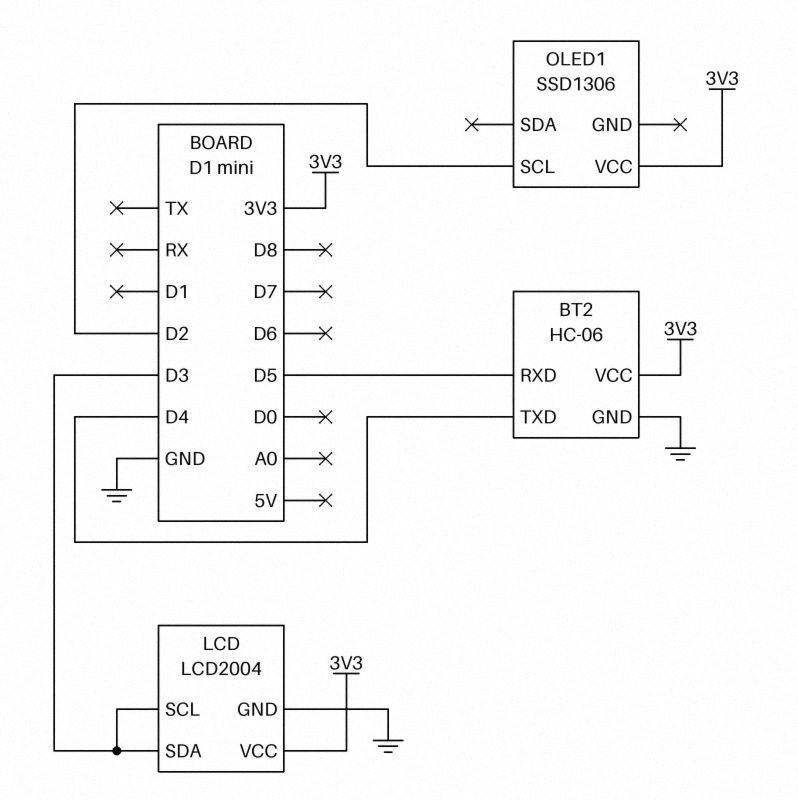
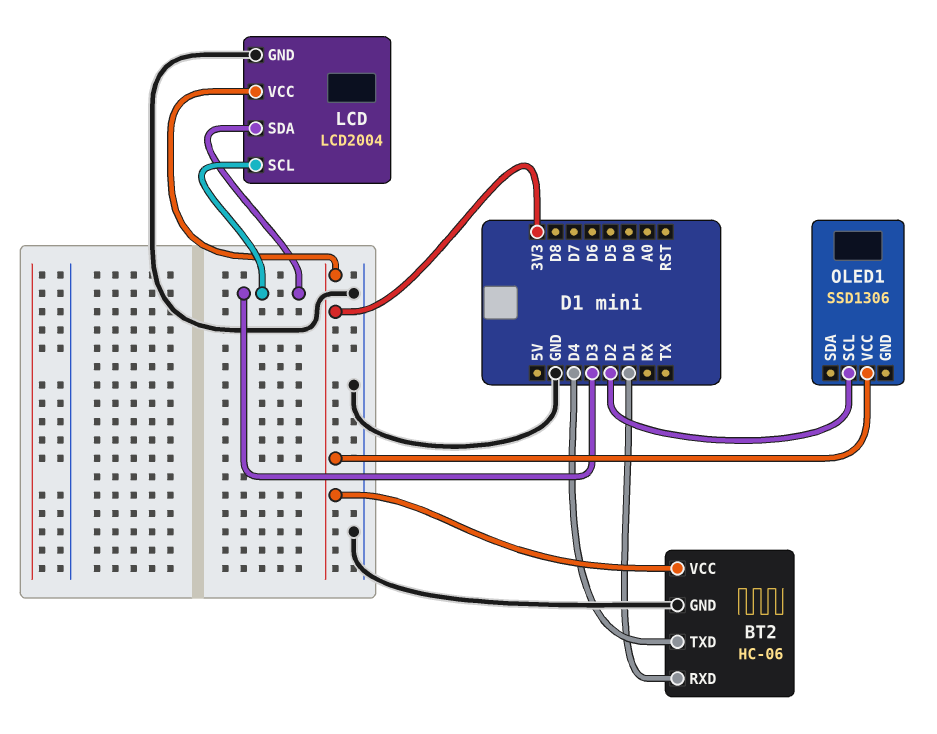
BT2 pin RXD: D5 -> D1

